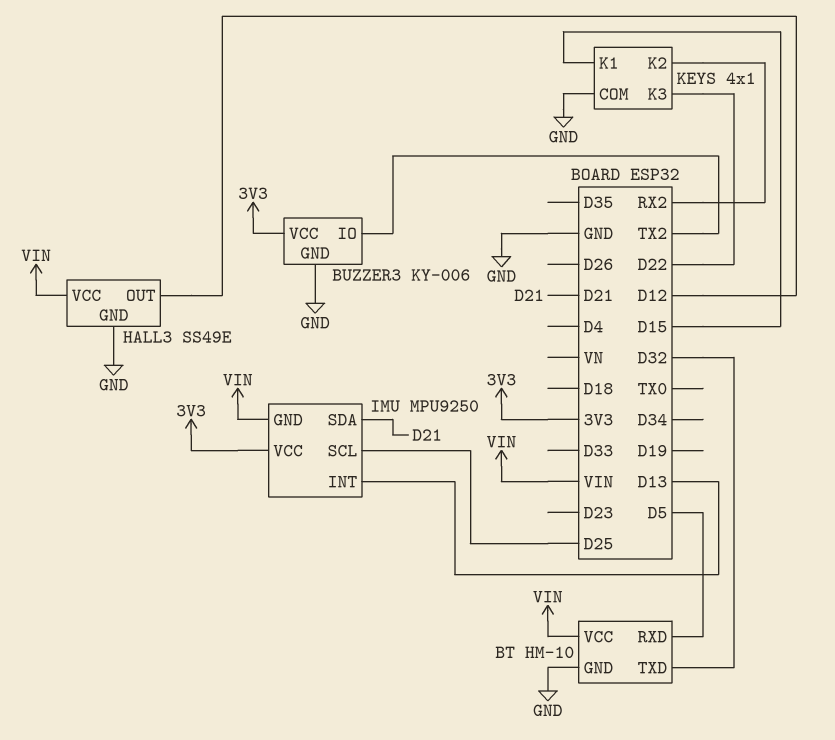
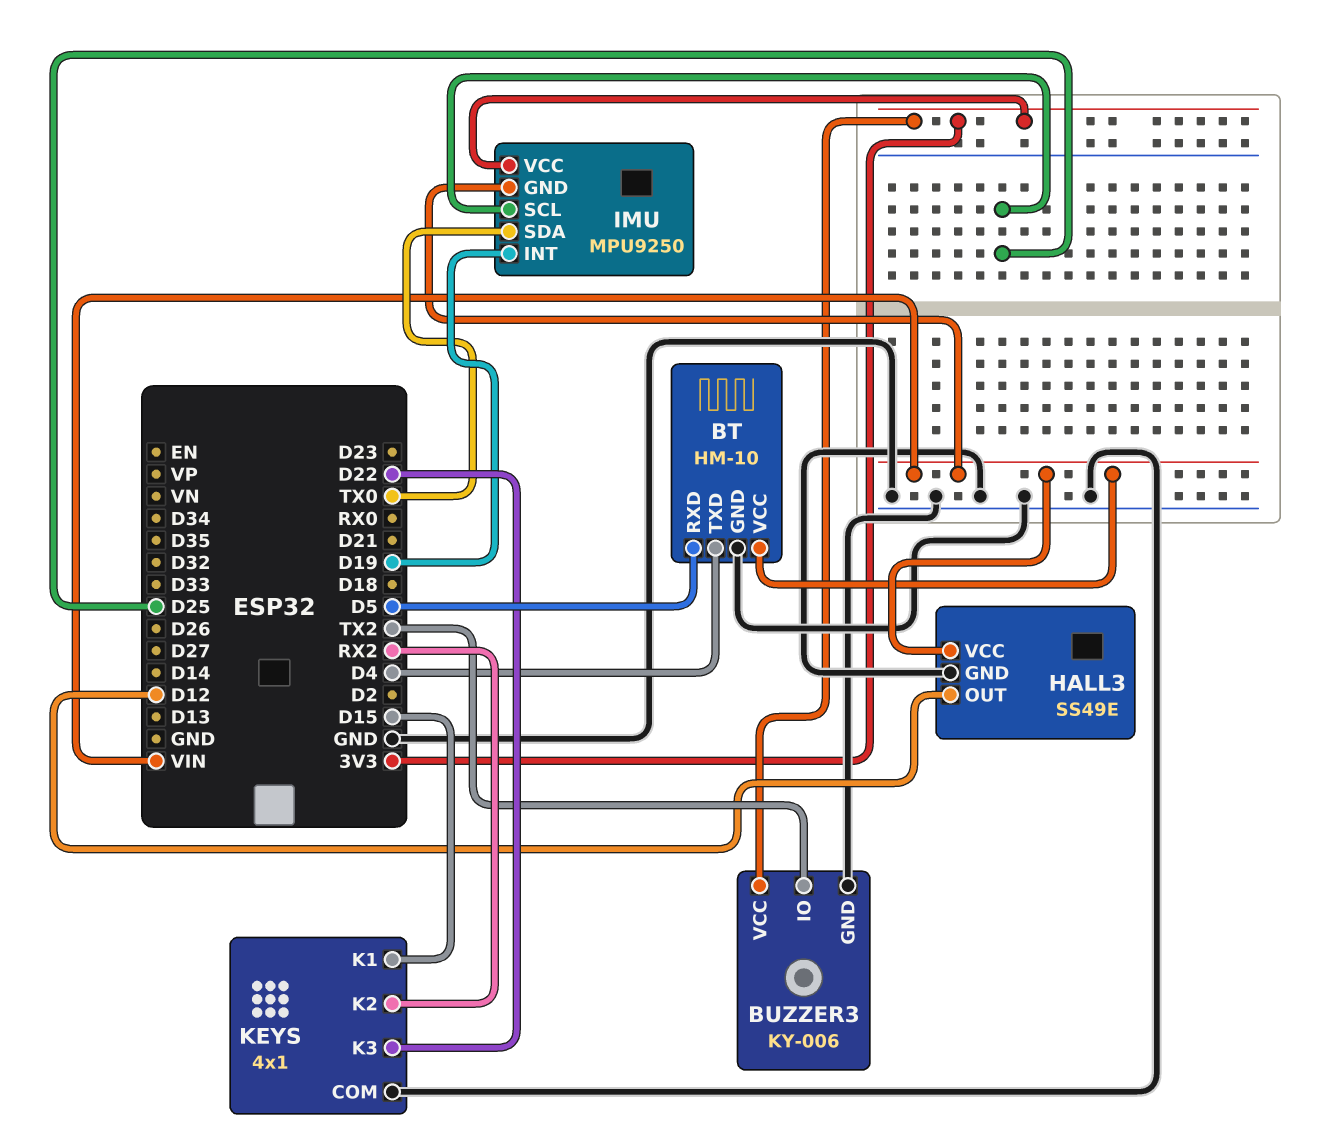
BT pin TXD: D32 -> D4
IMU pin INT: D13 -> D19
IMU pin SDA: D21 -> TX0

